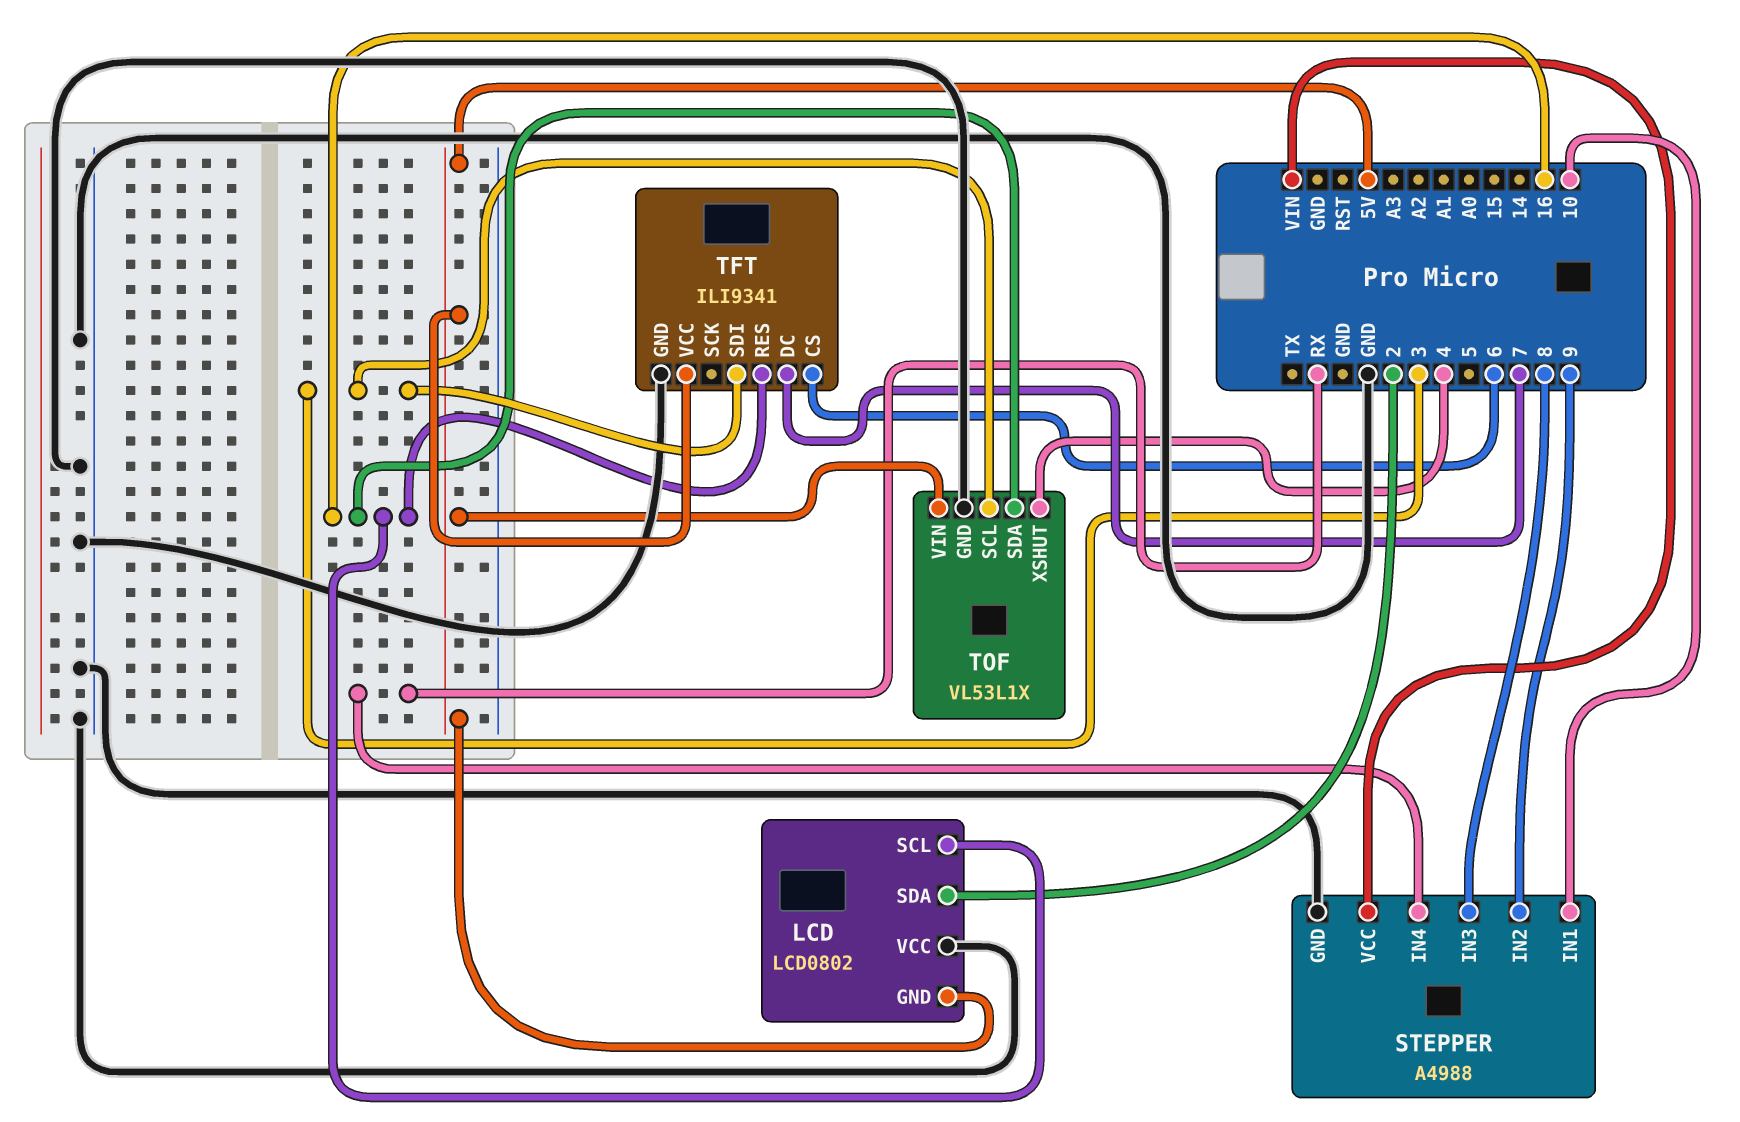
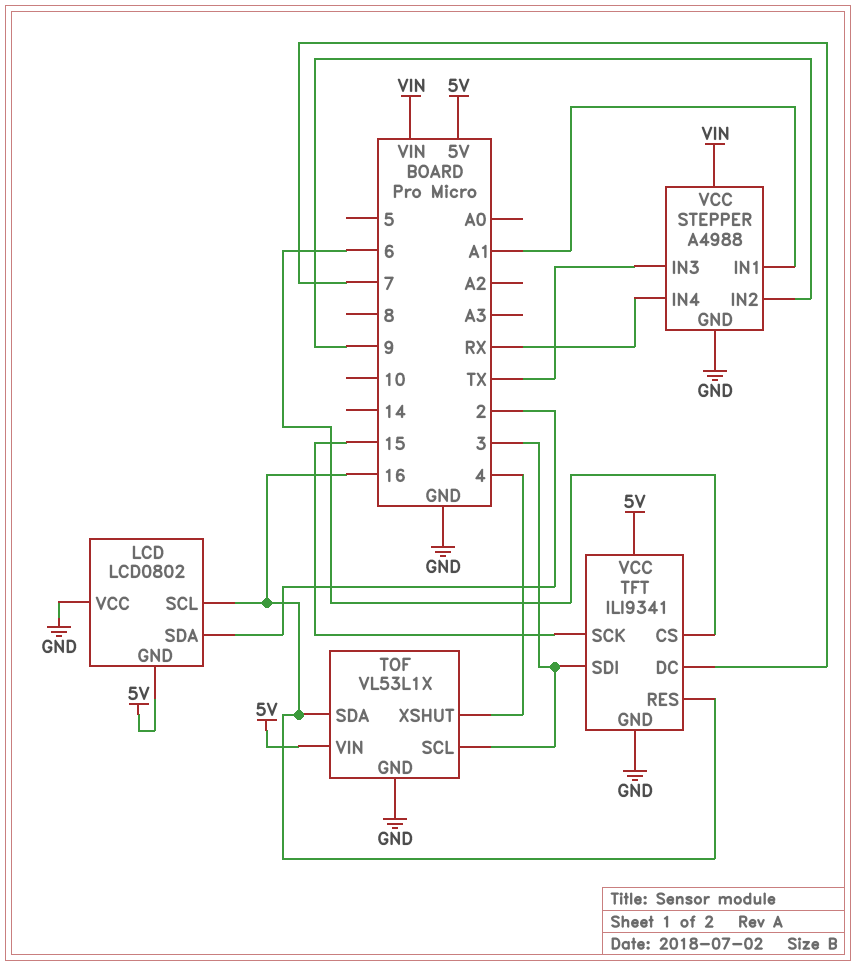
STEPPER pin IN1: 10 -> A1
STEPPER pin IN3: 8 -> TX
TFT pin SCK: none -> 15

